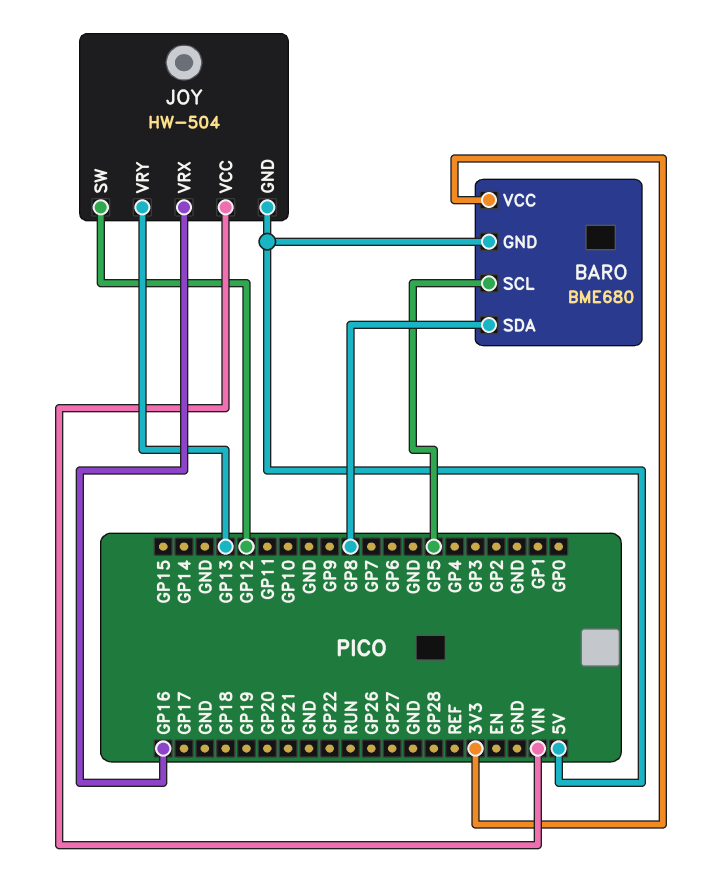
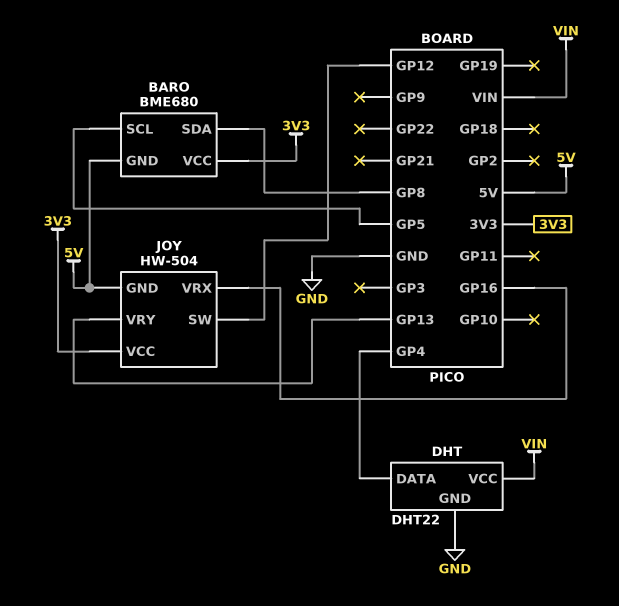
DHT: none -> DHT22
DHT pin DATA: none -> GP4
DHT pin GND: none -> GND
DHT pin VCC: none -> VIN
JOY pin VCC: VIN -> 3V3

